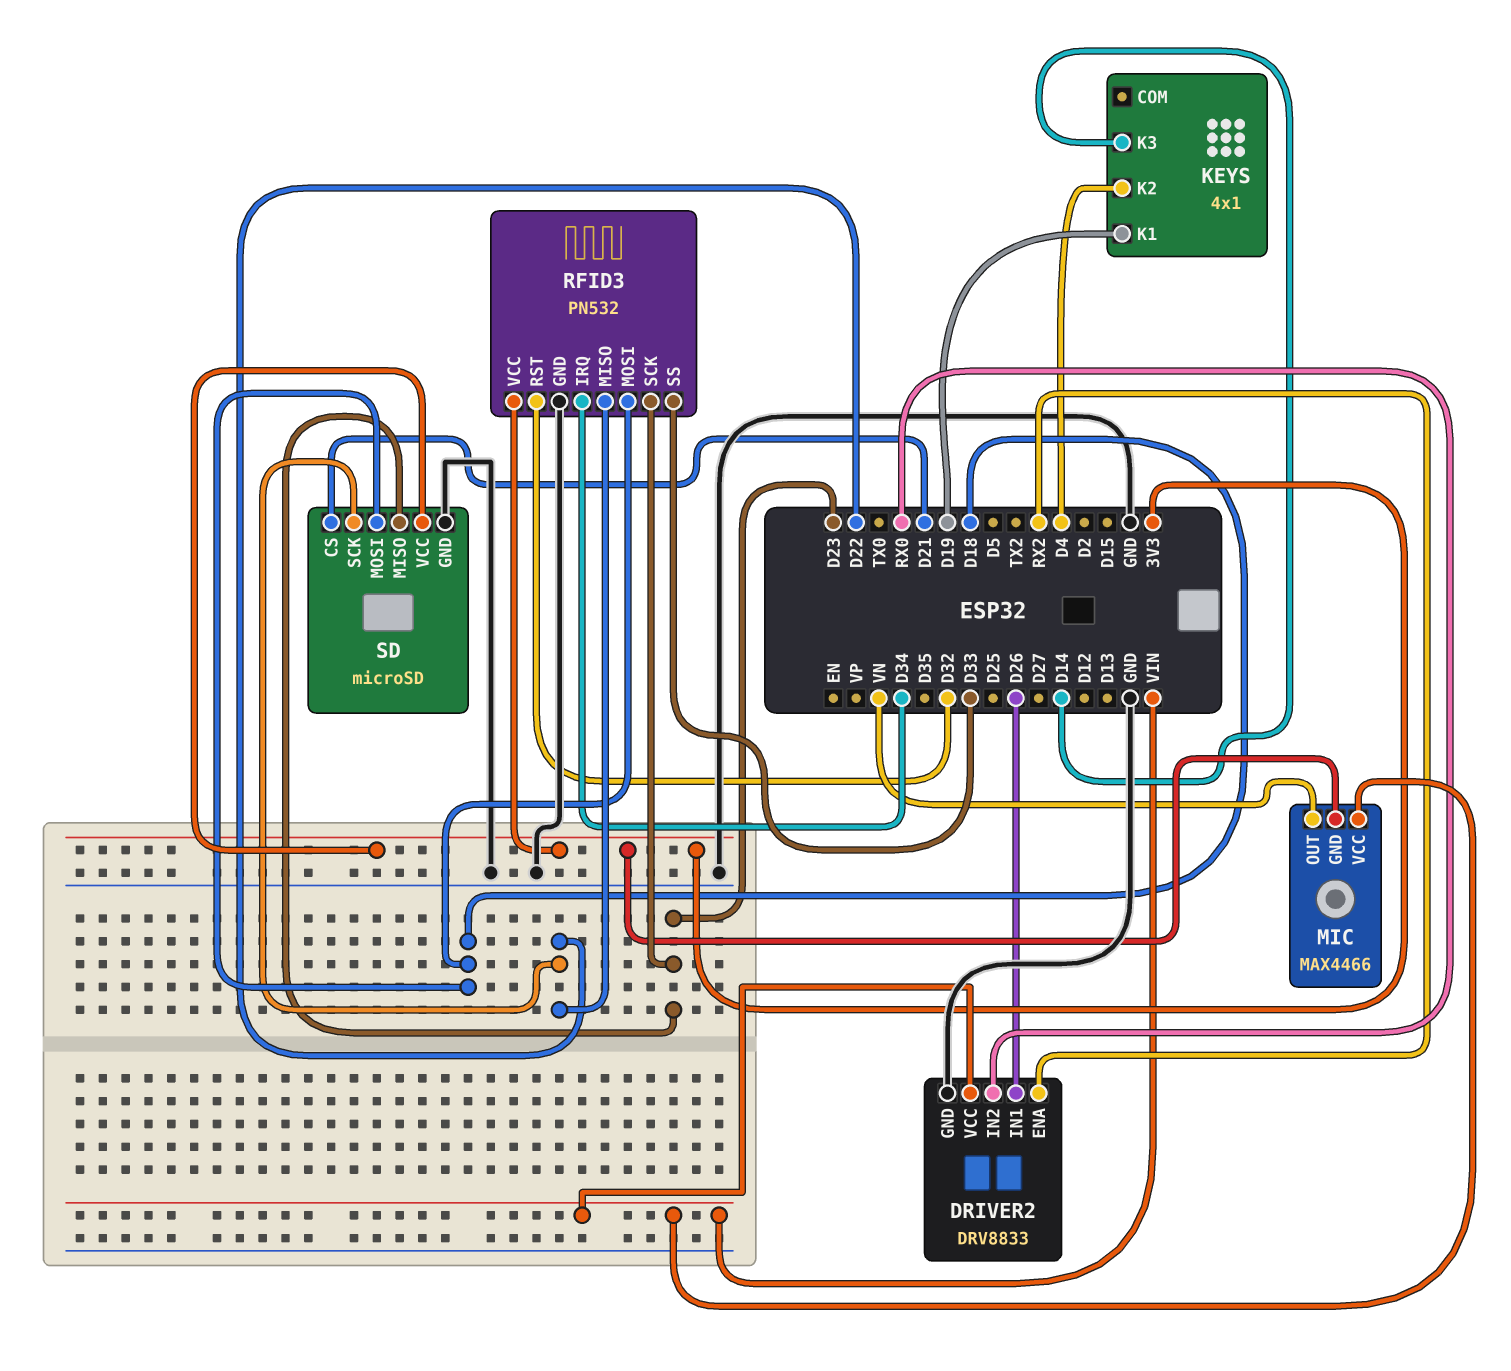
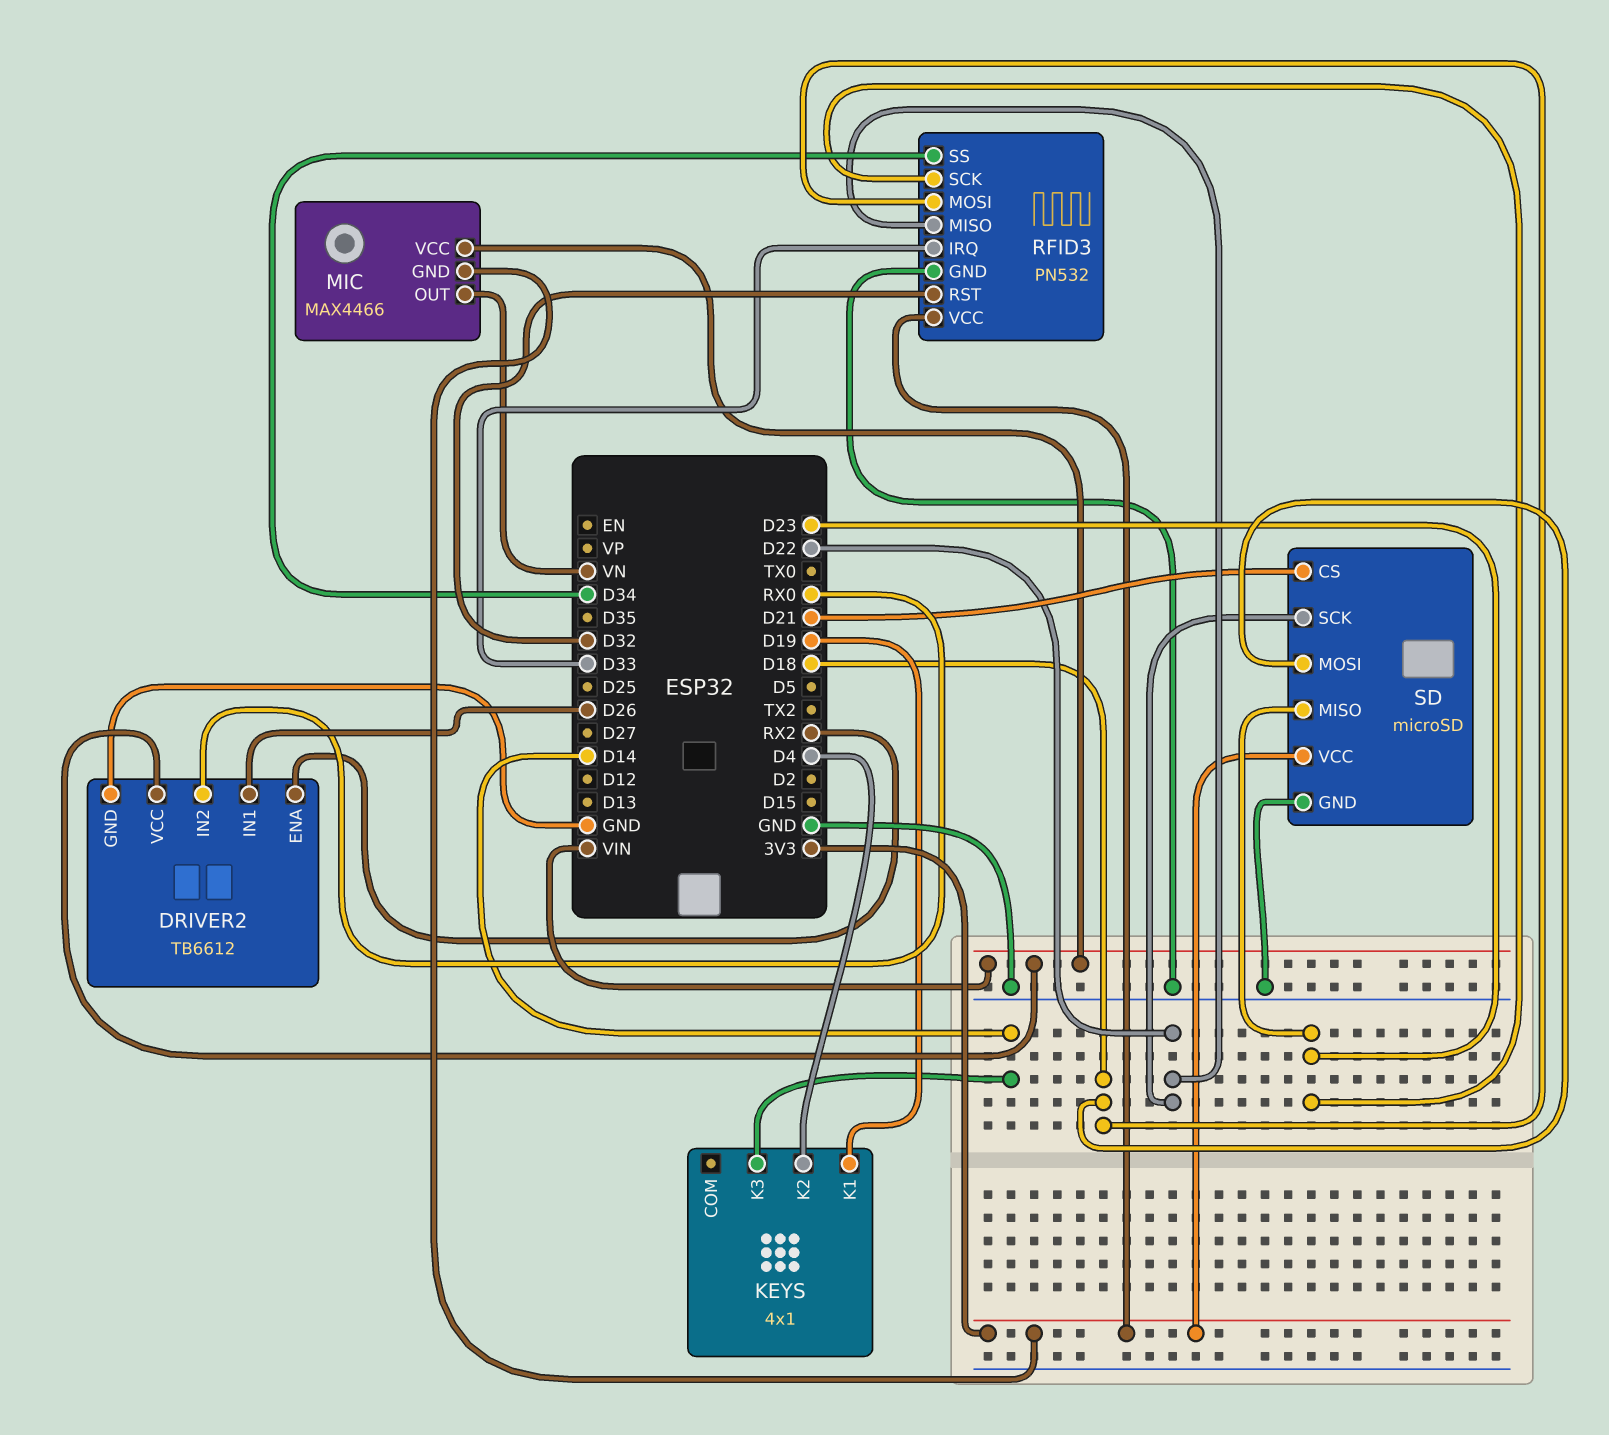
DRIVER2: DRV8833 -> TB6612
RFID3 pin IRQ: D34 -> D33
RFID3 pin SS: D33 -> D34

